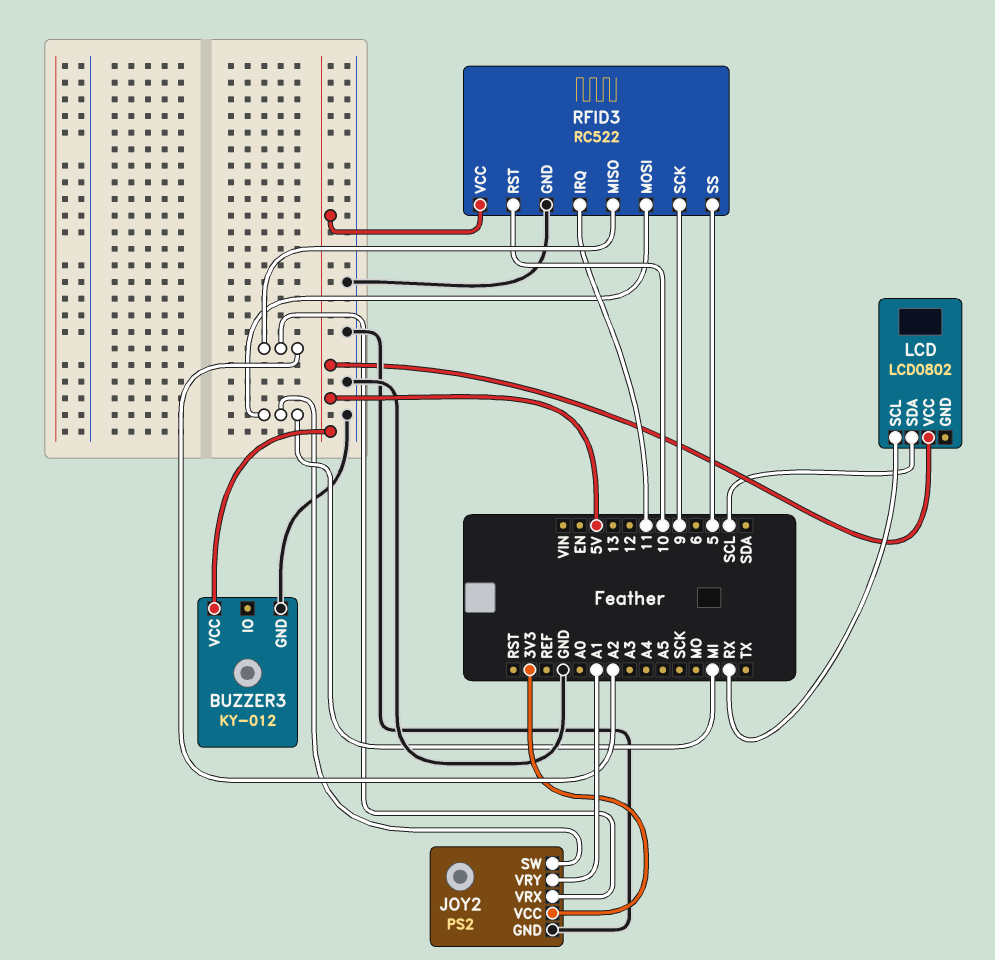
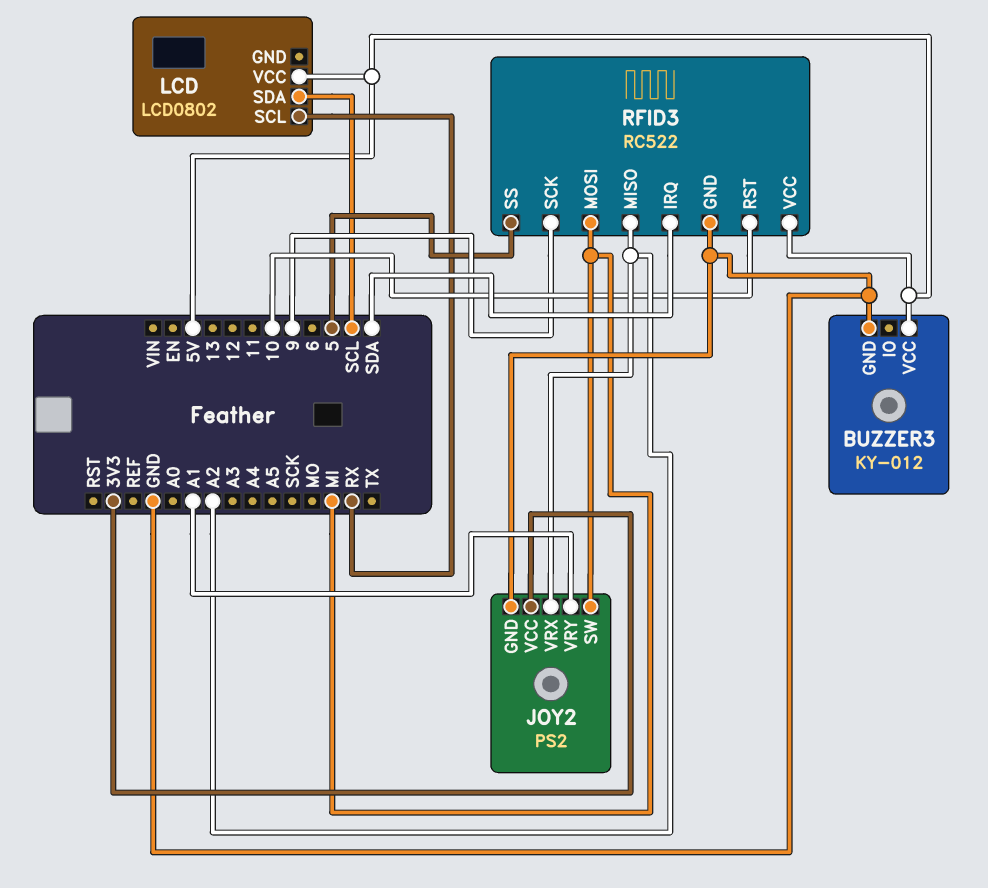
RFID3 pin IRQ: 11 -> SDA

